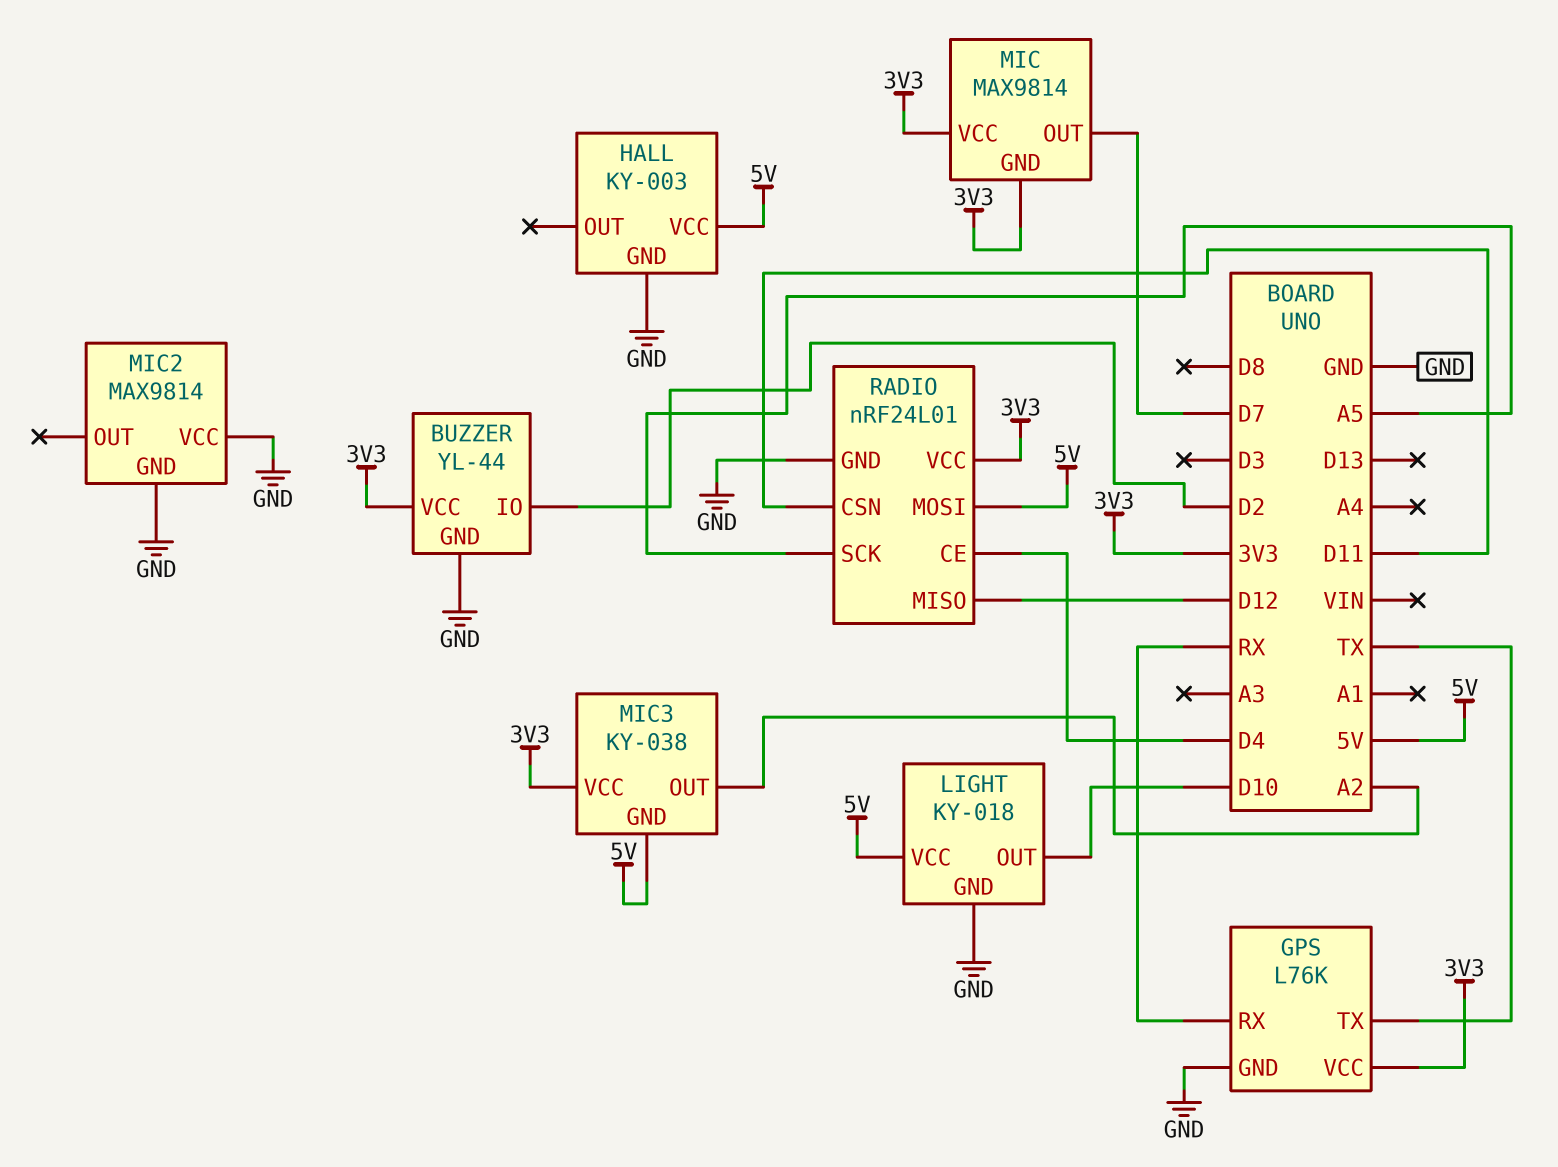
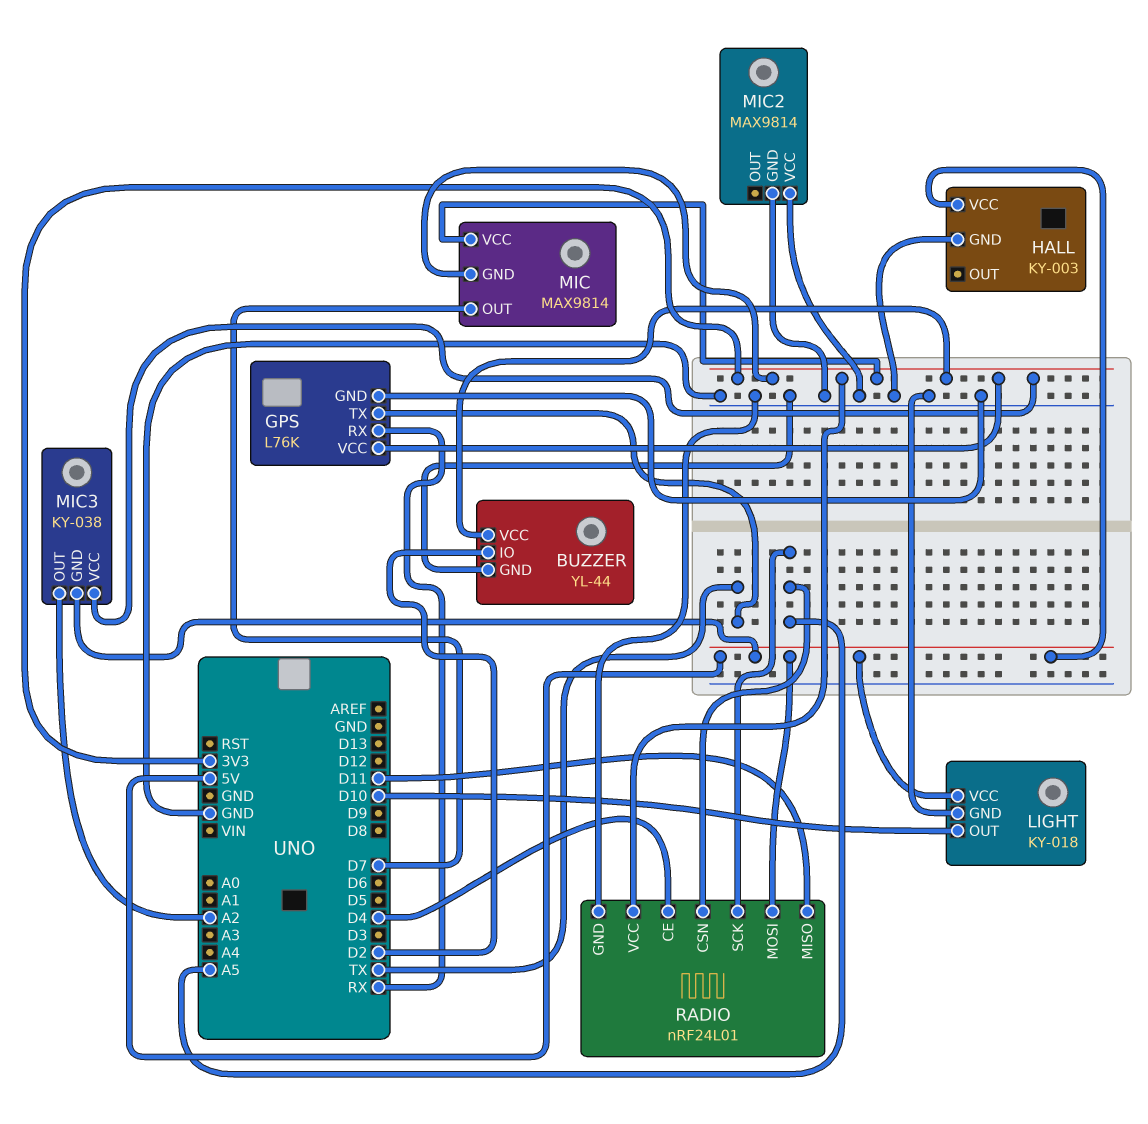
RADIO pin CSN: D11 -> A5
RADIO pin MISO: D12 -> D11

